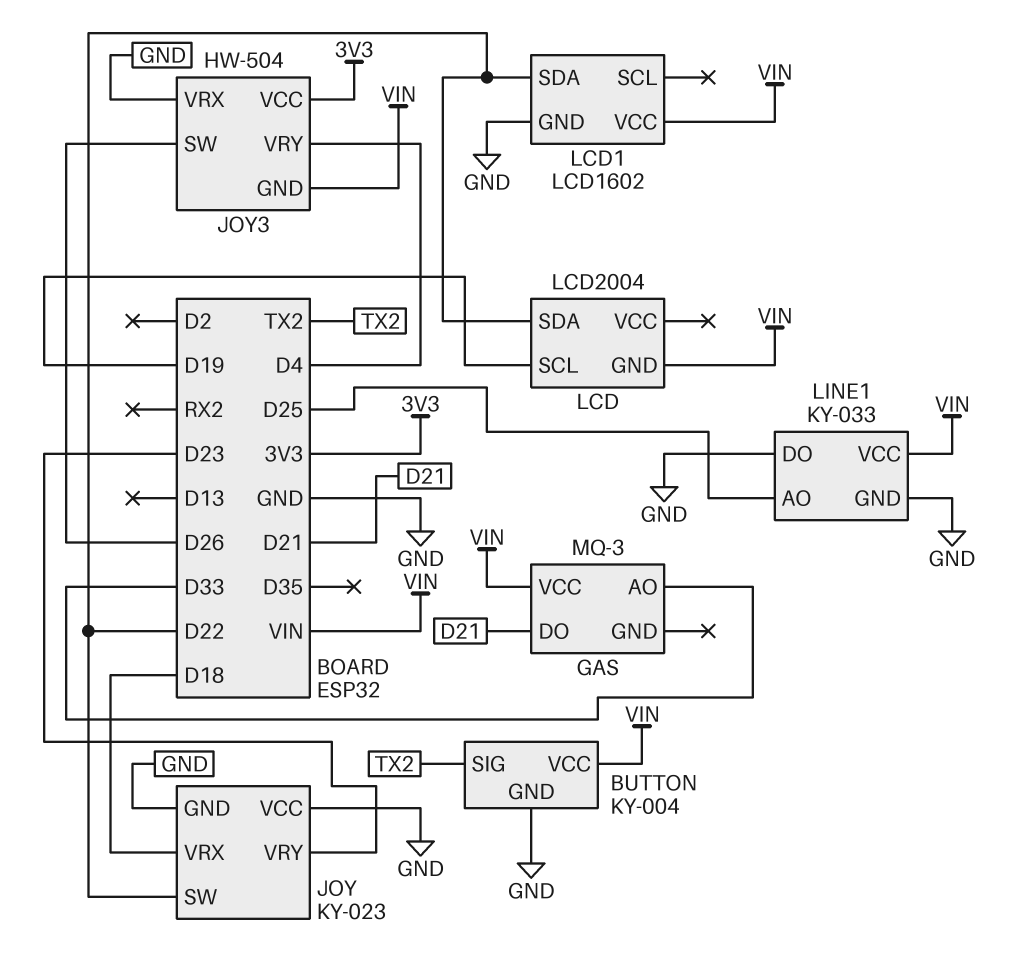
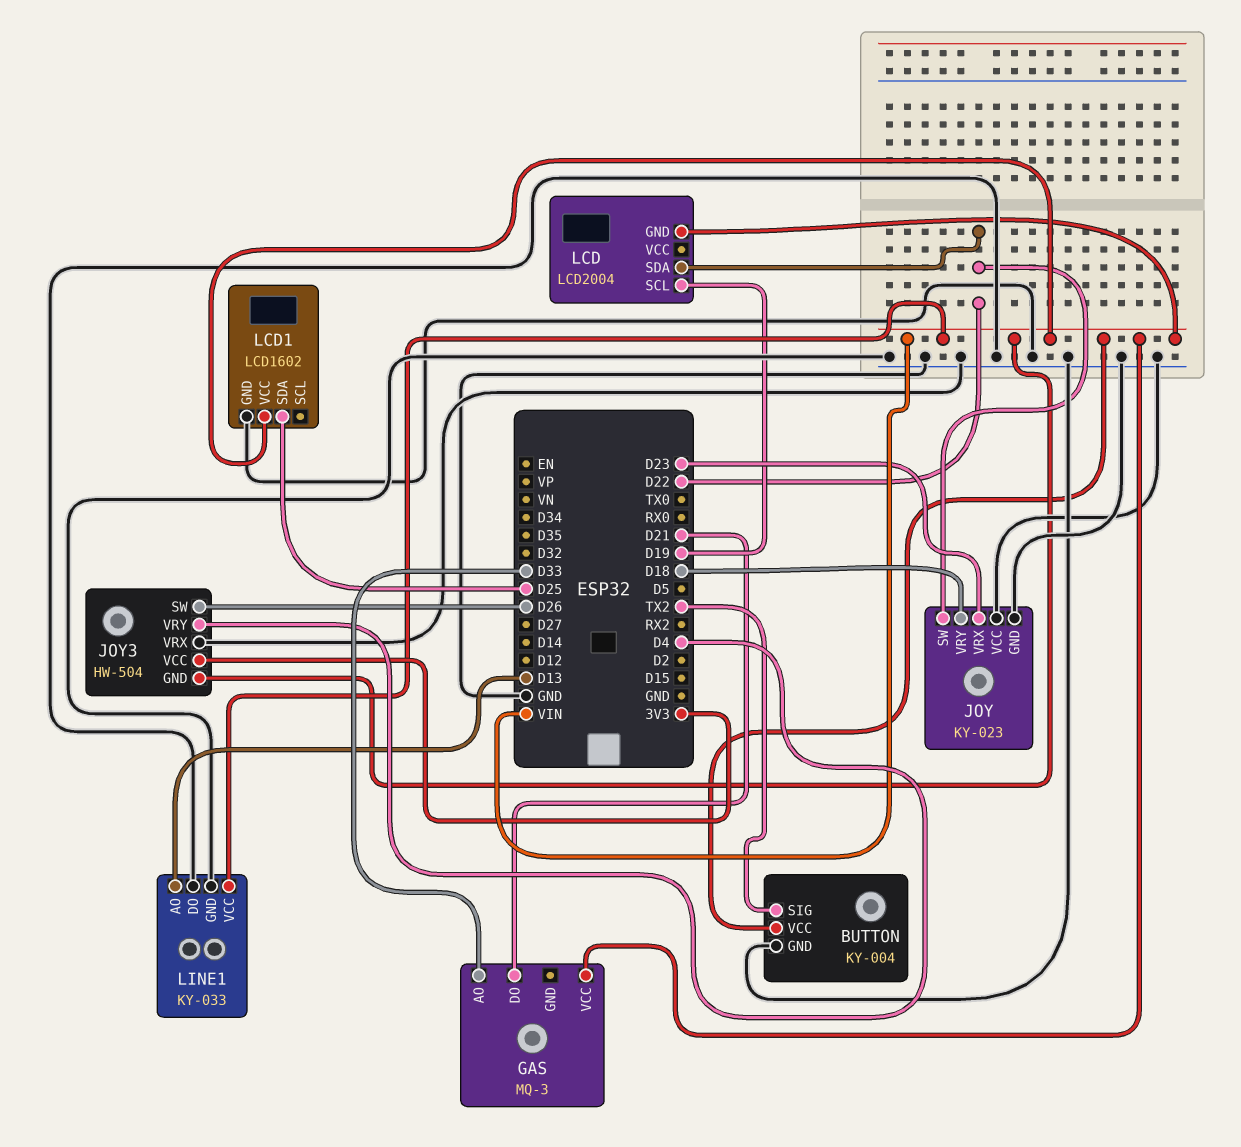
JOY pin VRX: D18 -> D23
JOY pin VRY: D23 -> D18
LCD1 pin SDA: D22 -> D25
LINE1 pin AO: D25 -> D13

